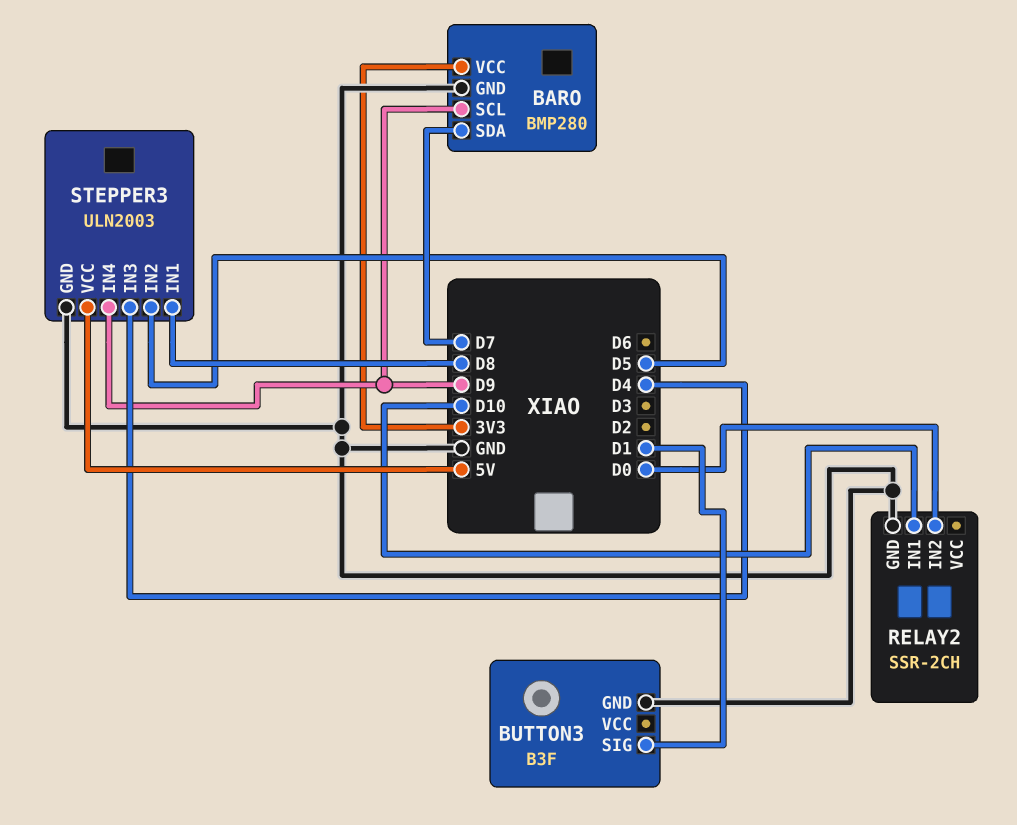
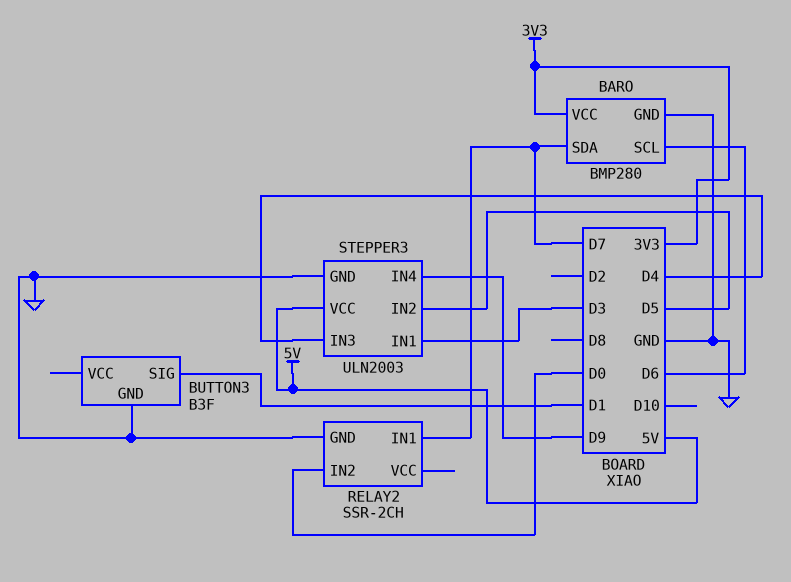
BARO pin SCL: D9 -> D6
RELAY2 pin IN1: D10 -> D7
STEPPER3 pin IN1: D8 -> D3

